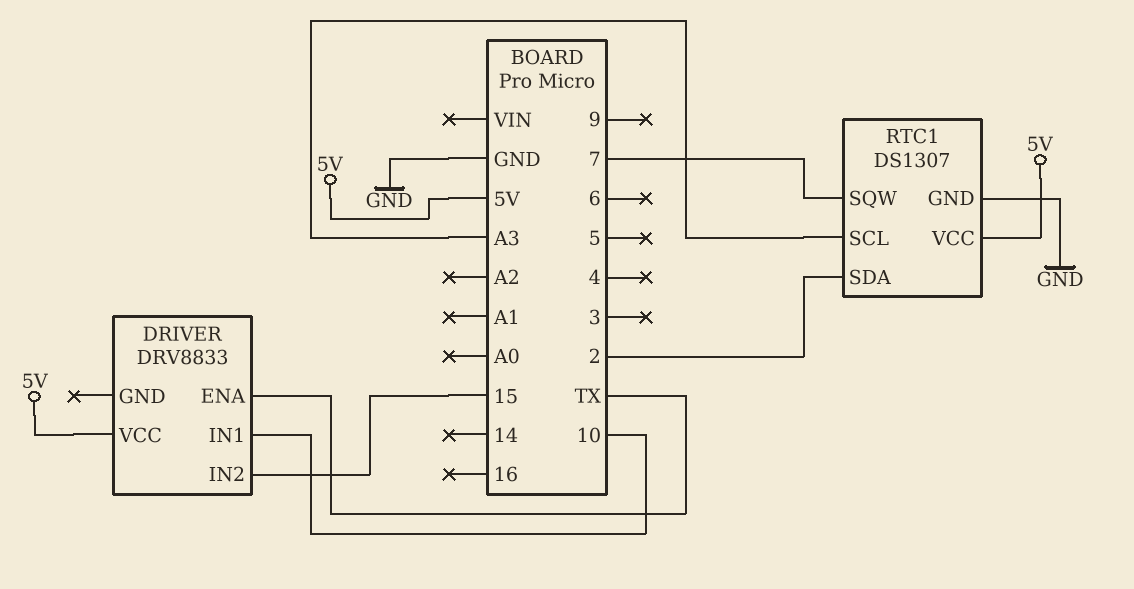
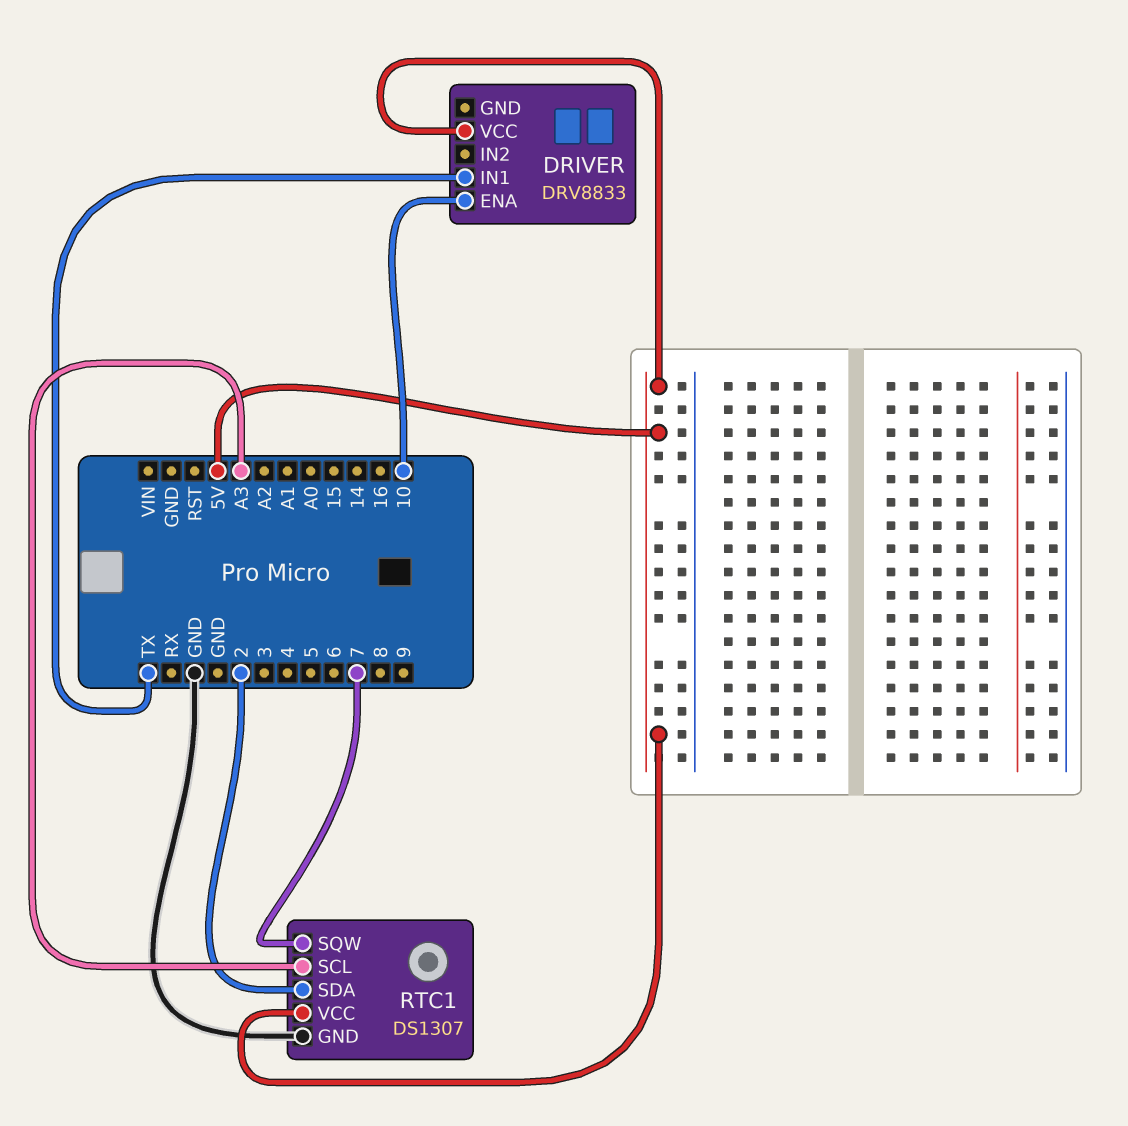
DRIVER pin ENA: TX -> 10
DRIVER pin IN1: 10 -> TX
DRIVER pin IN2: 15 -> none

